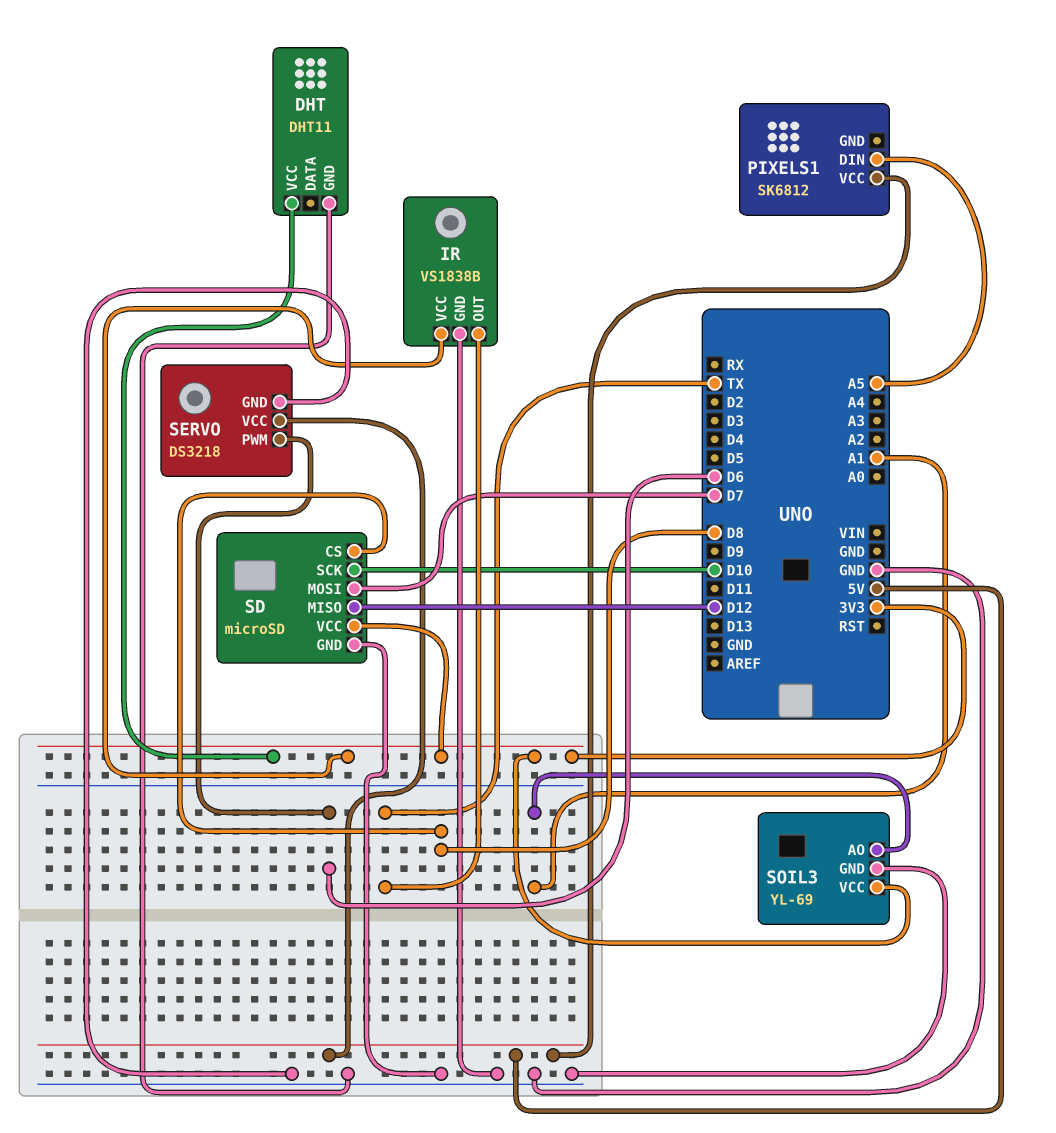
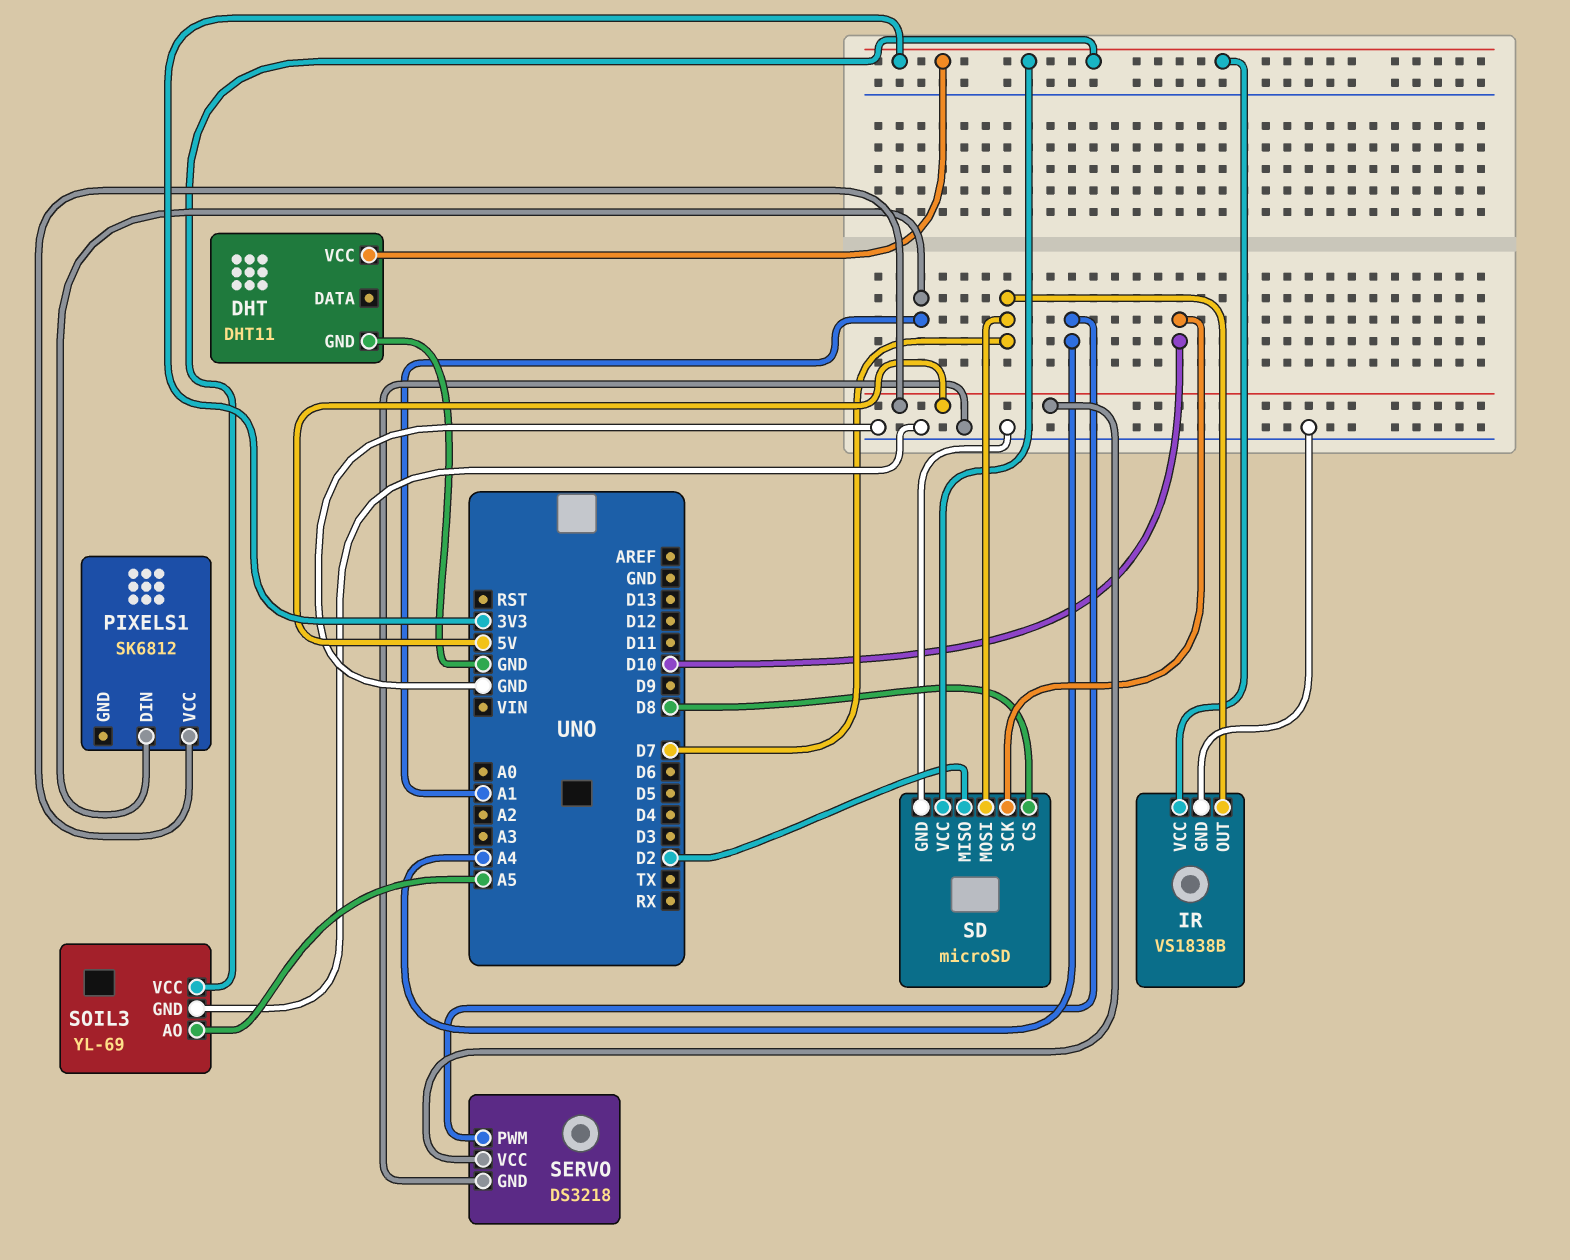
IR pin OUT: TX -> D7
PIXELS1 pin DIN: A5 -> A1
SD pin MISO: D12 -> D2
SERVO pin PWM: D6 -> A4
SOIL3 pin AO: A1 -> A5

